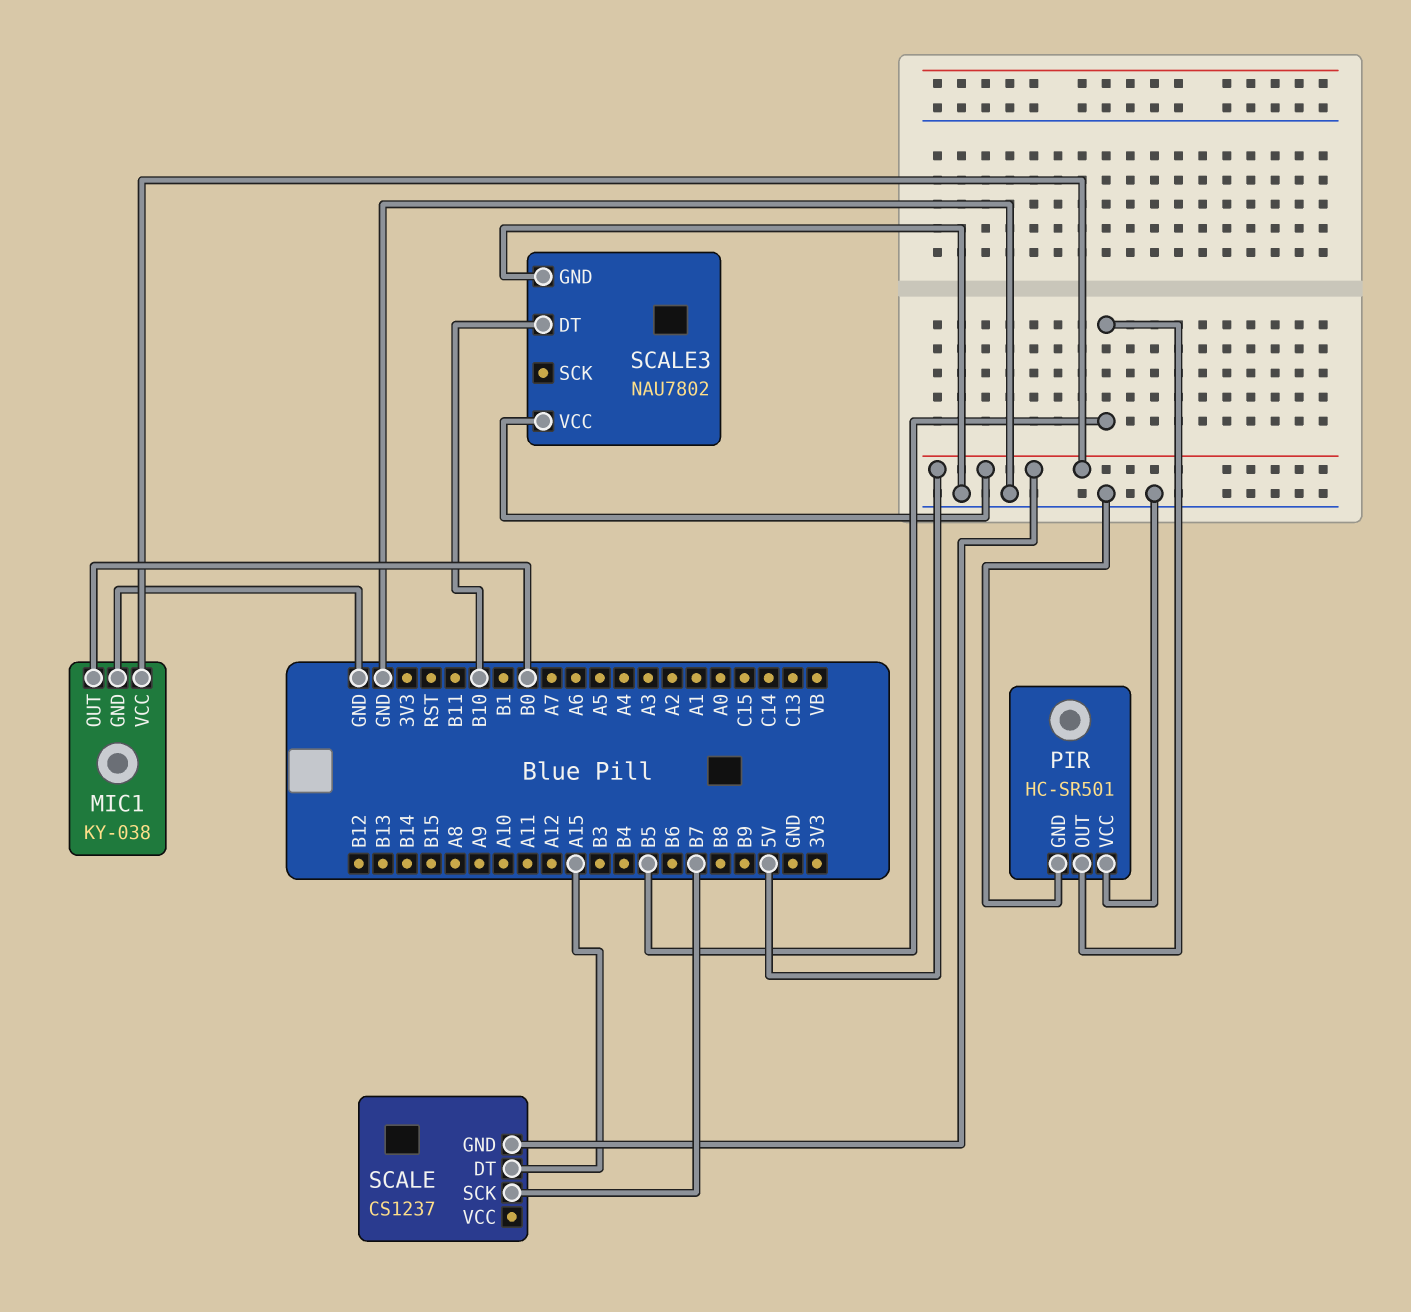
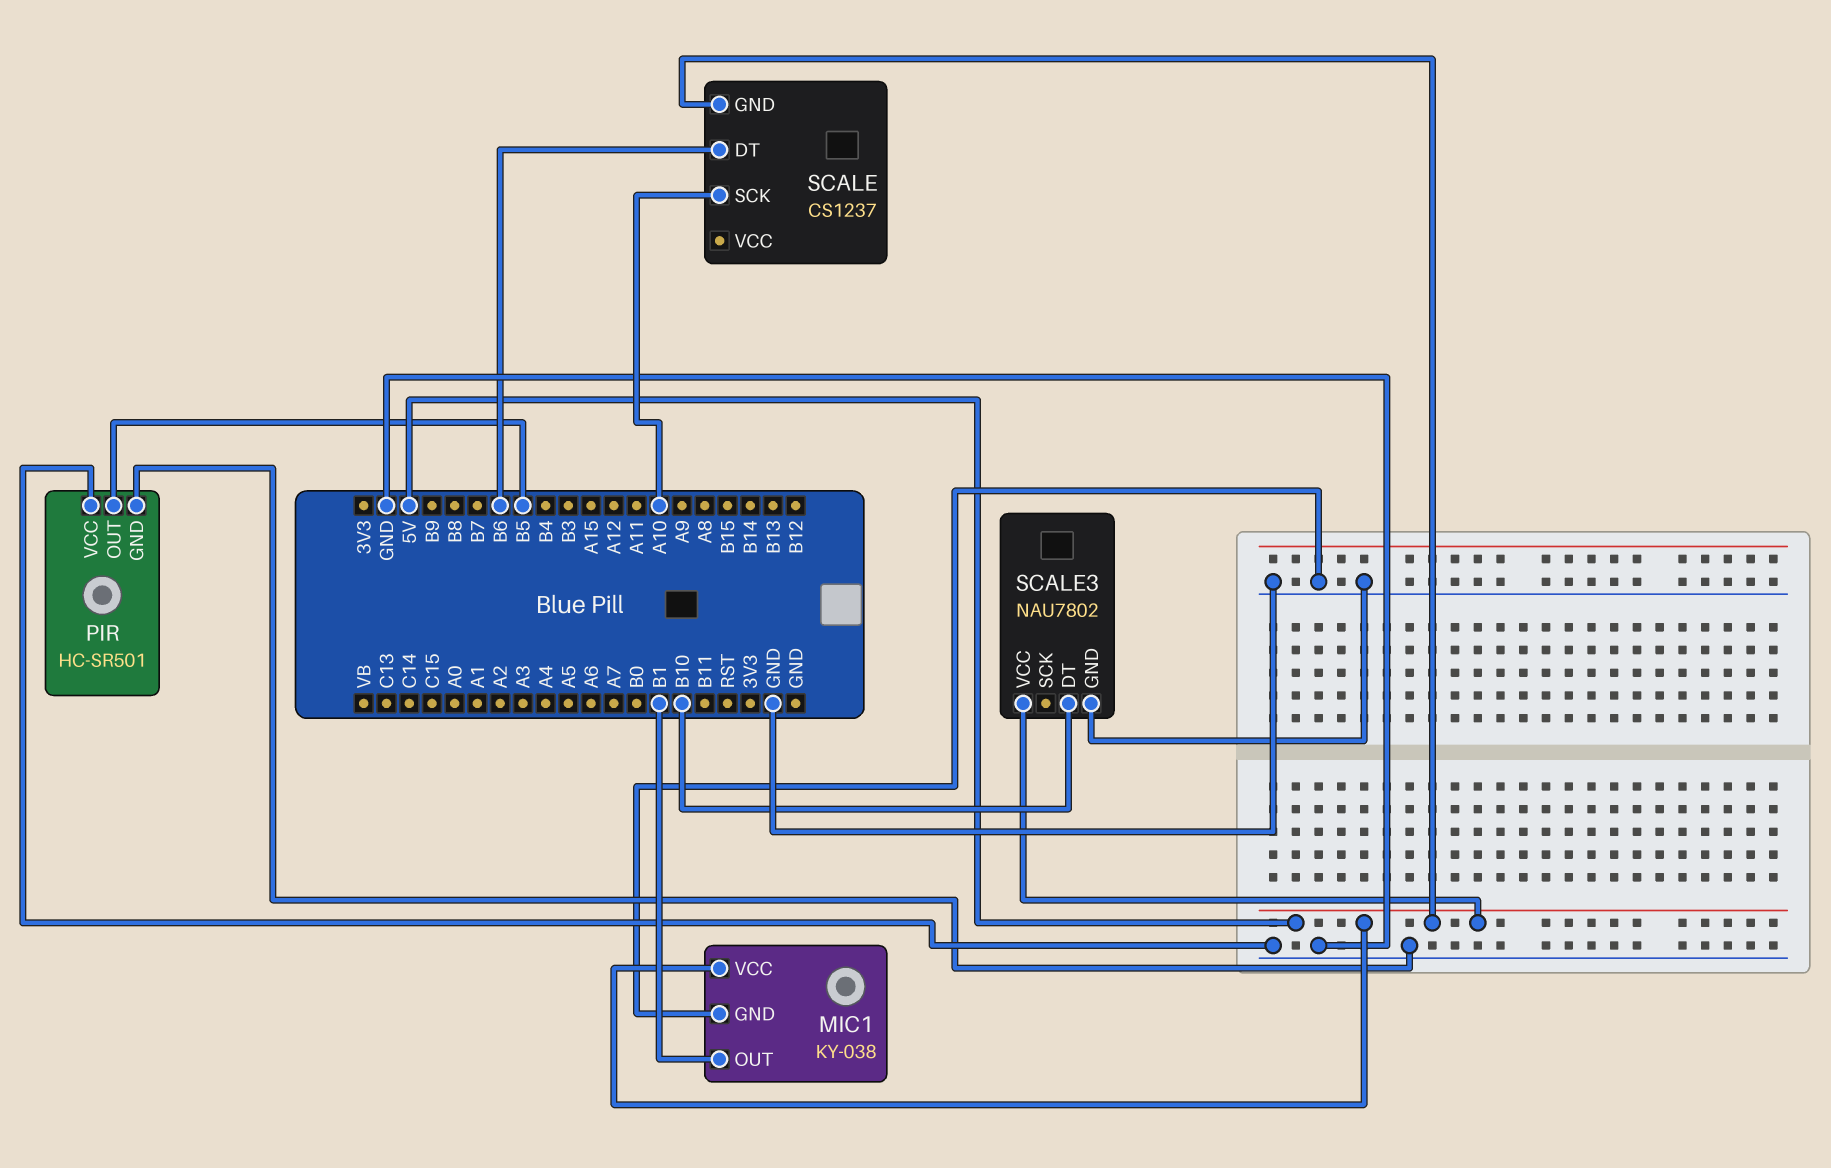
MIC1 pin OUT: B0 -> B1
SCALE pin DT: A15 -> B6
SCALE pin SCK: B7 -> A10

